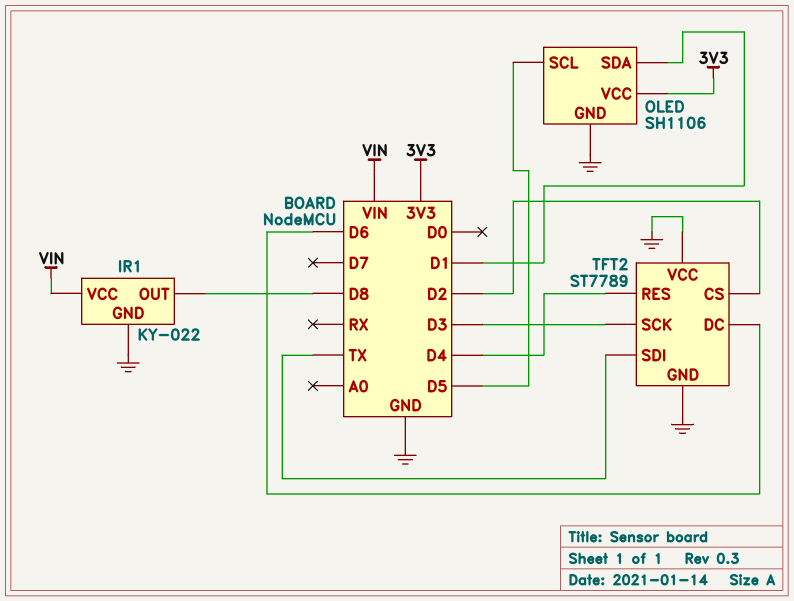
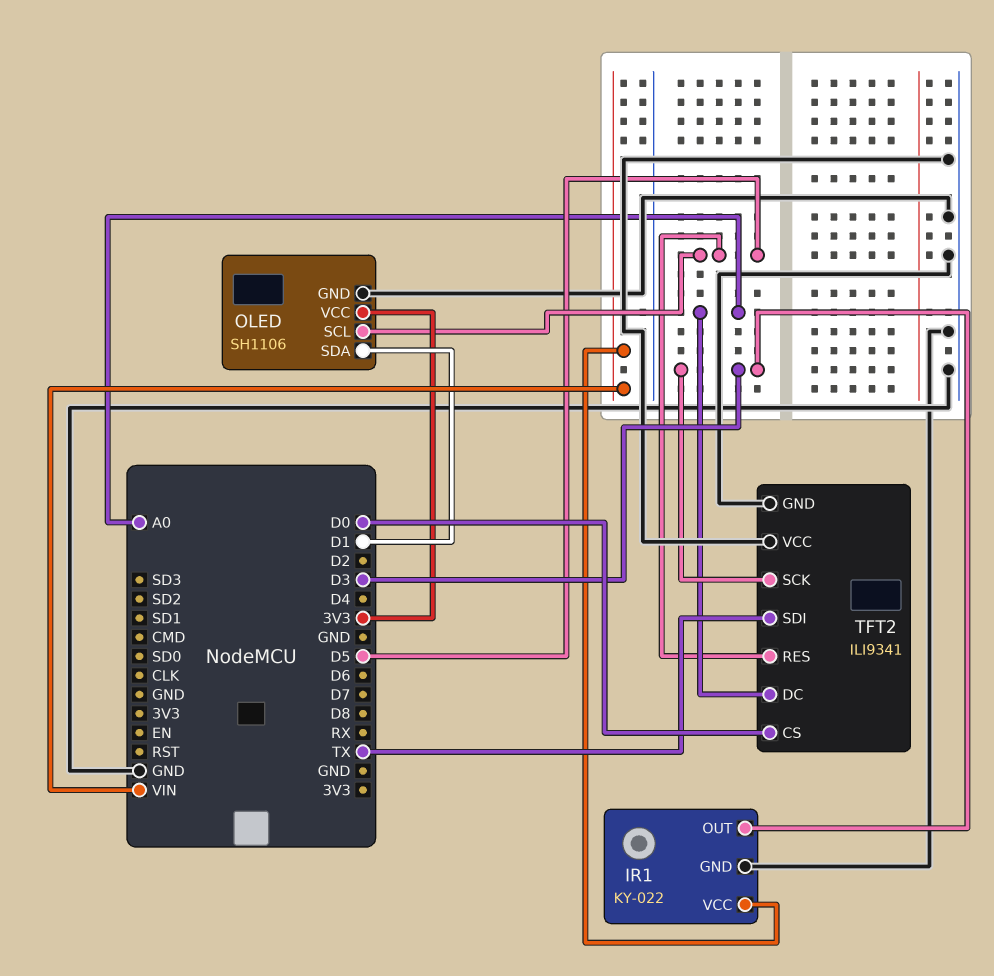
IR1 pin OUT: D8 -> D3
TFT2: ST7789 -> ILI9341
TFT2 pin CS: D2 -> D0
TFT2 pin DC: D6 -> A0
TFT2 pin RES: D4 -> D5

